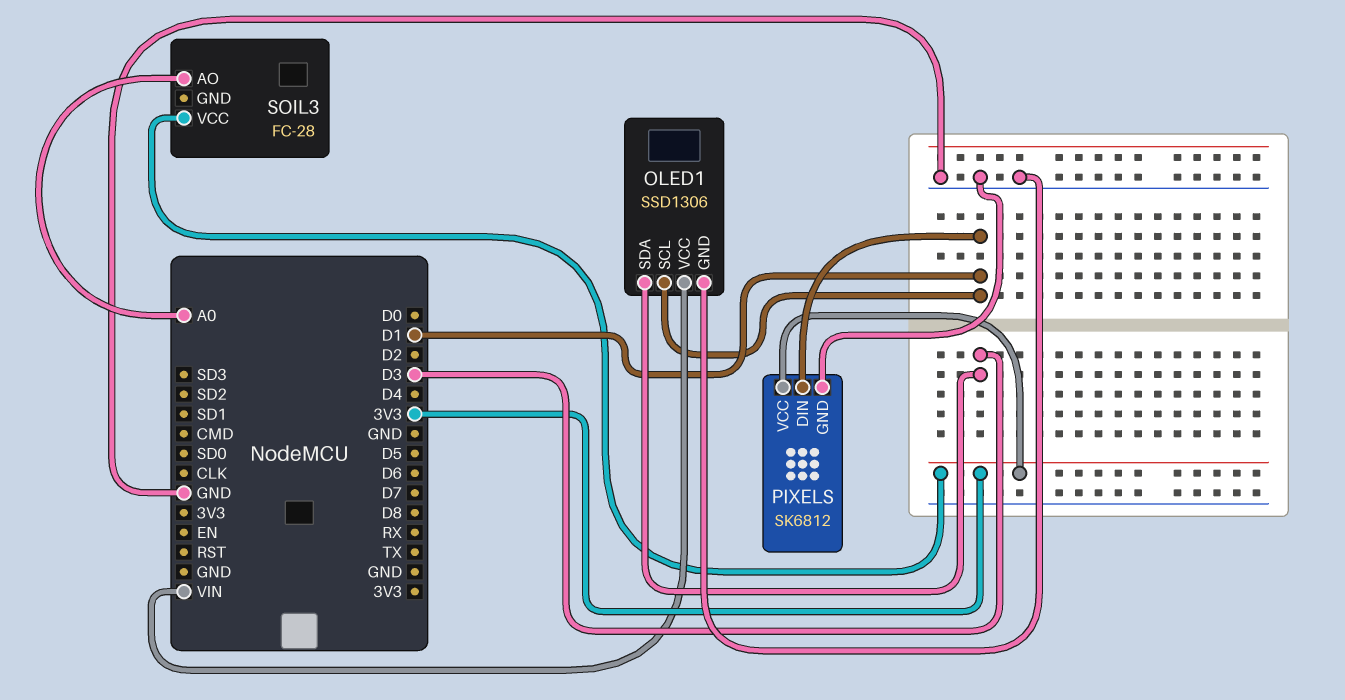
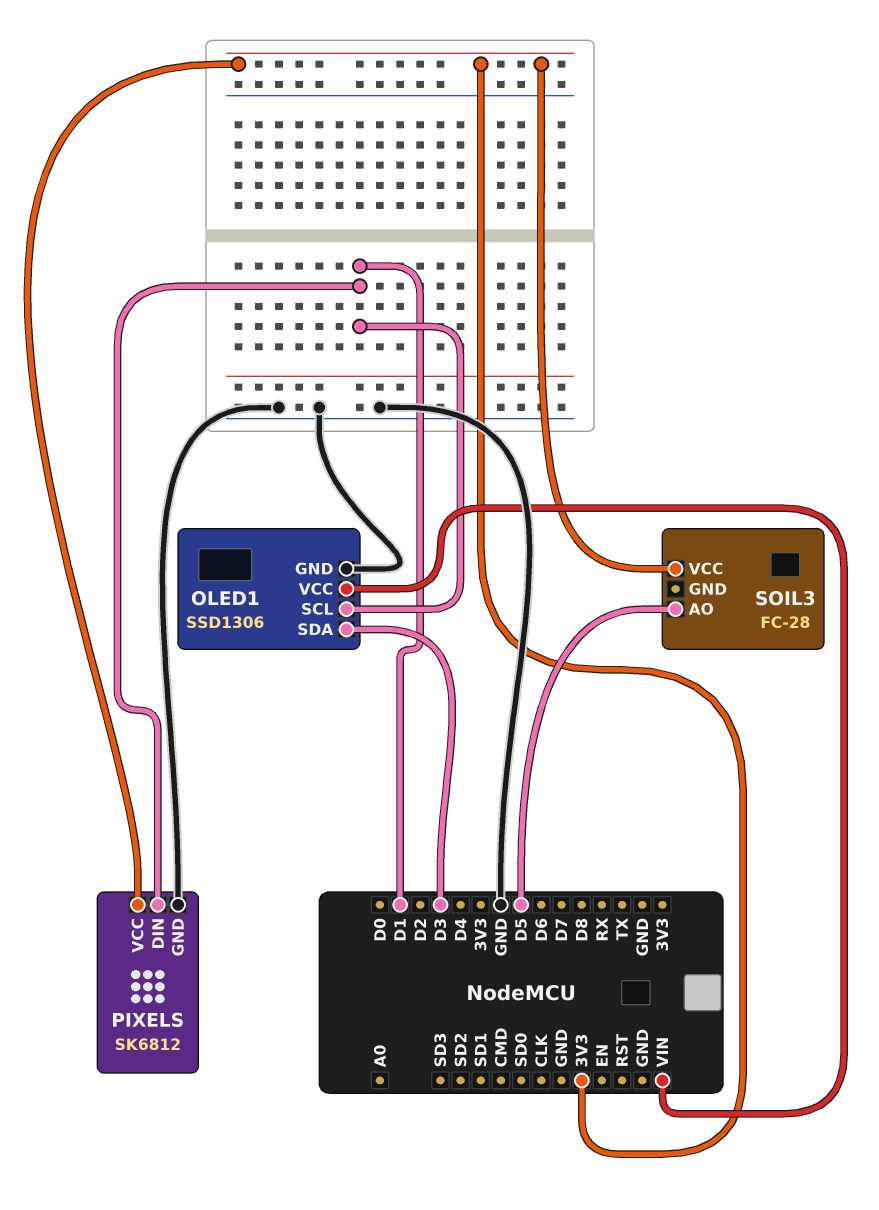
SOIL3 pin AO: A0 -> D5

